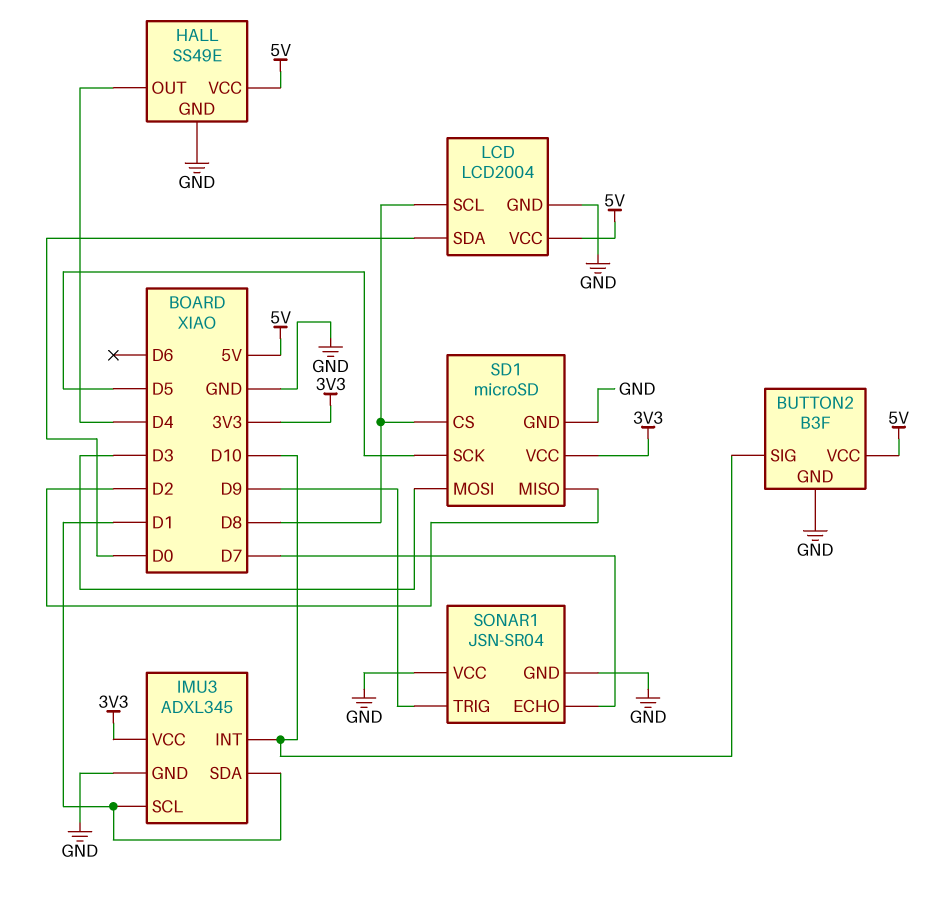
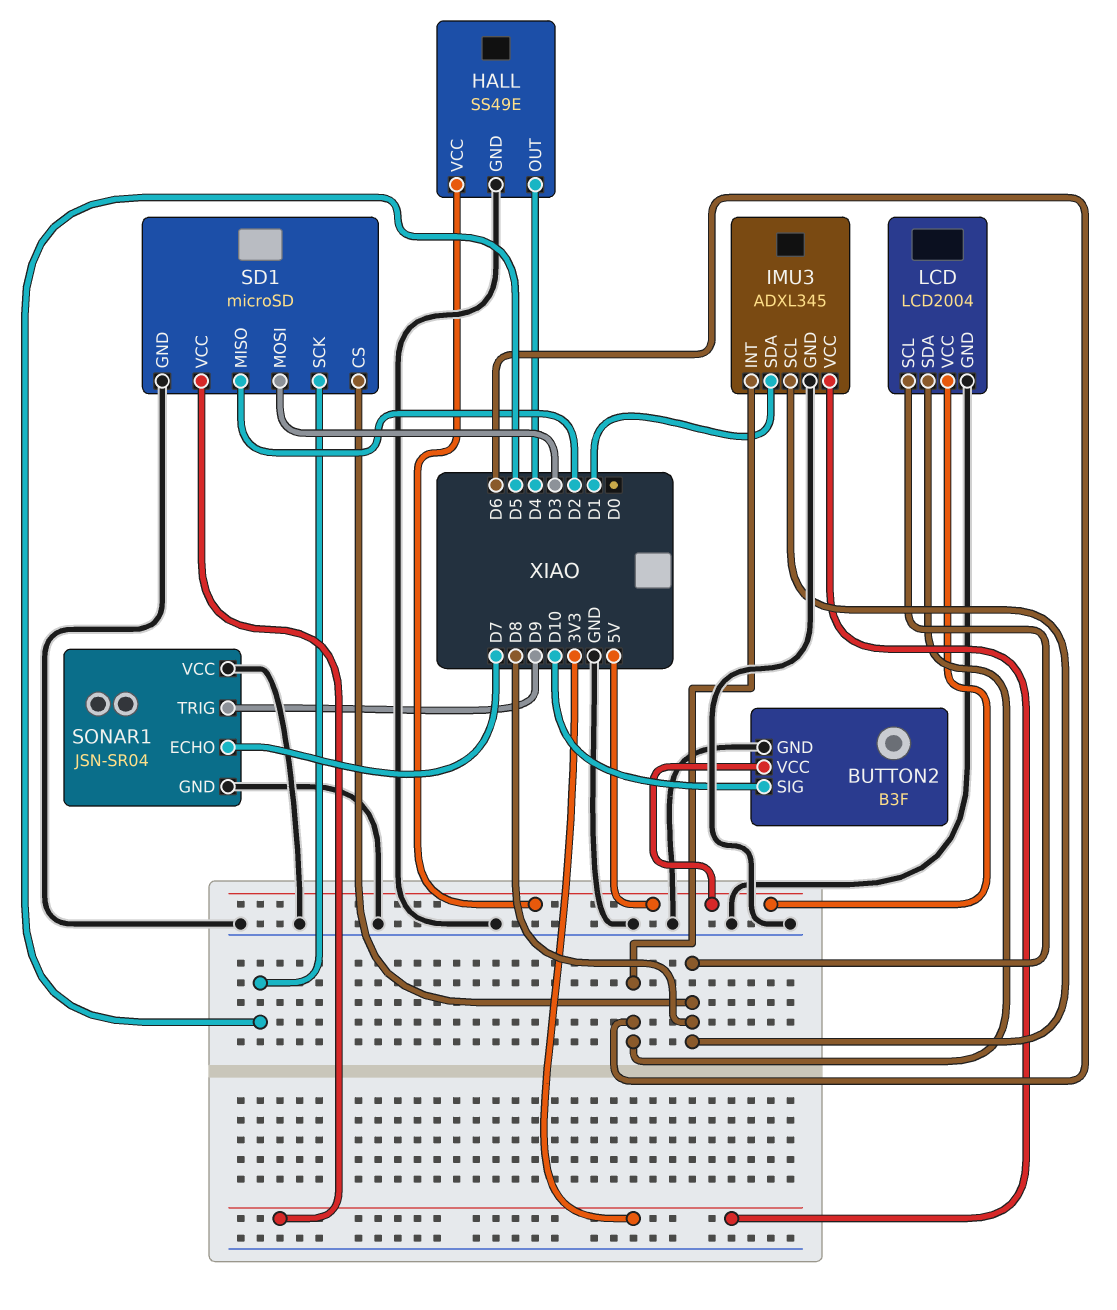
IMU3 pin INT: D10 -> D6
IMU3 pin SCL: D1 -> D8
LCD pin SDA: D0 -> D6

